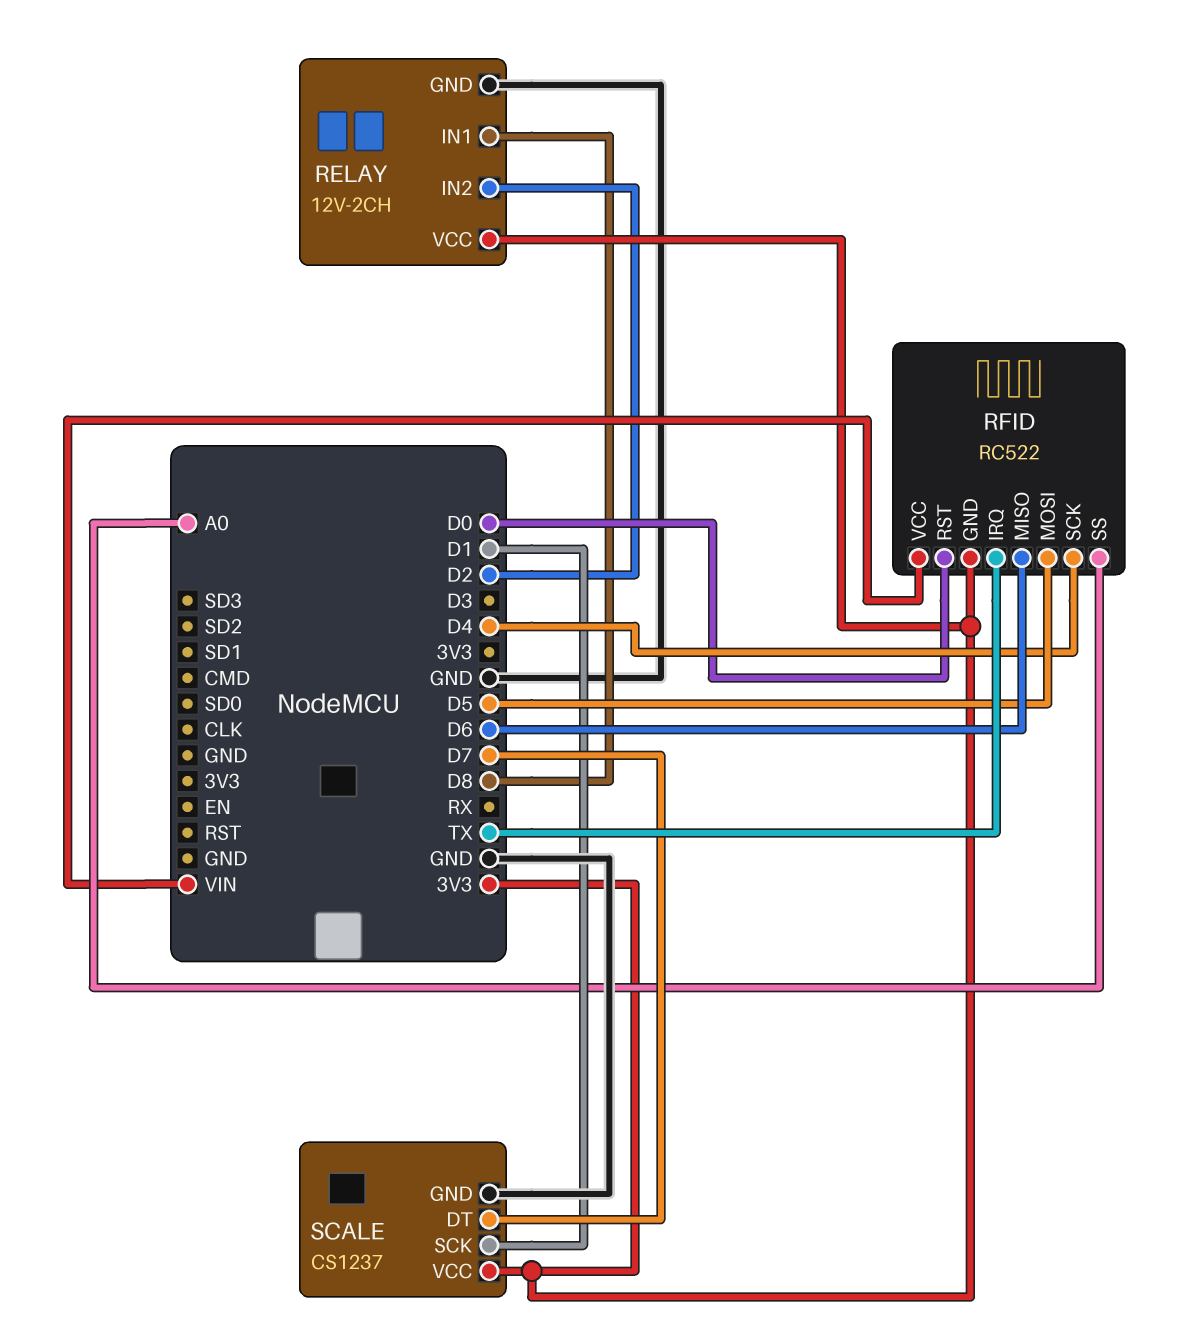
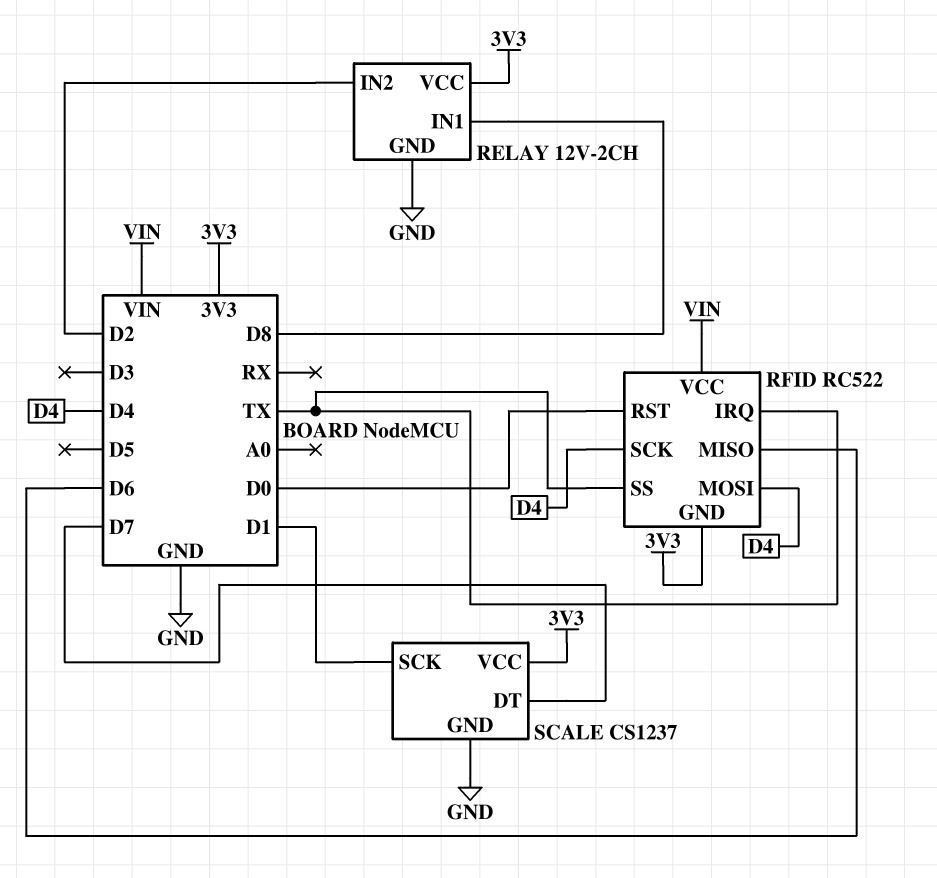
RFID pin MOSI: D5 -> D4
RFID pin SS: A0 -> TX

